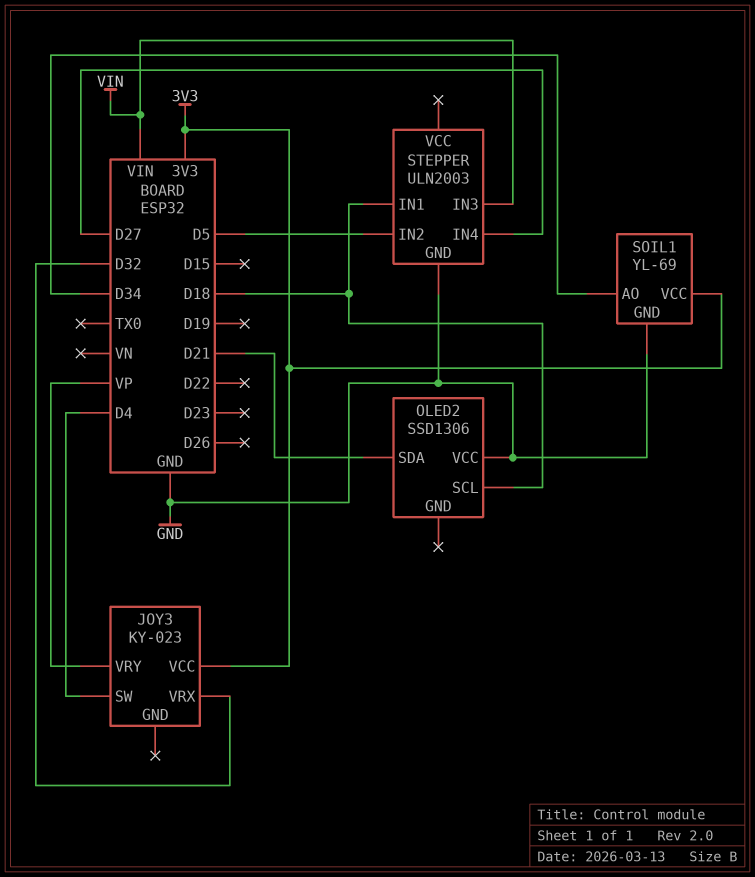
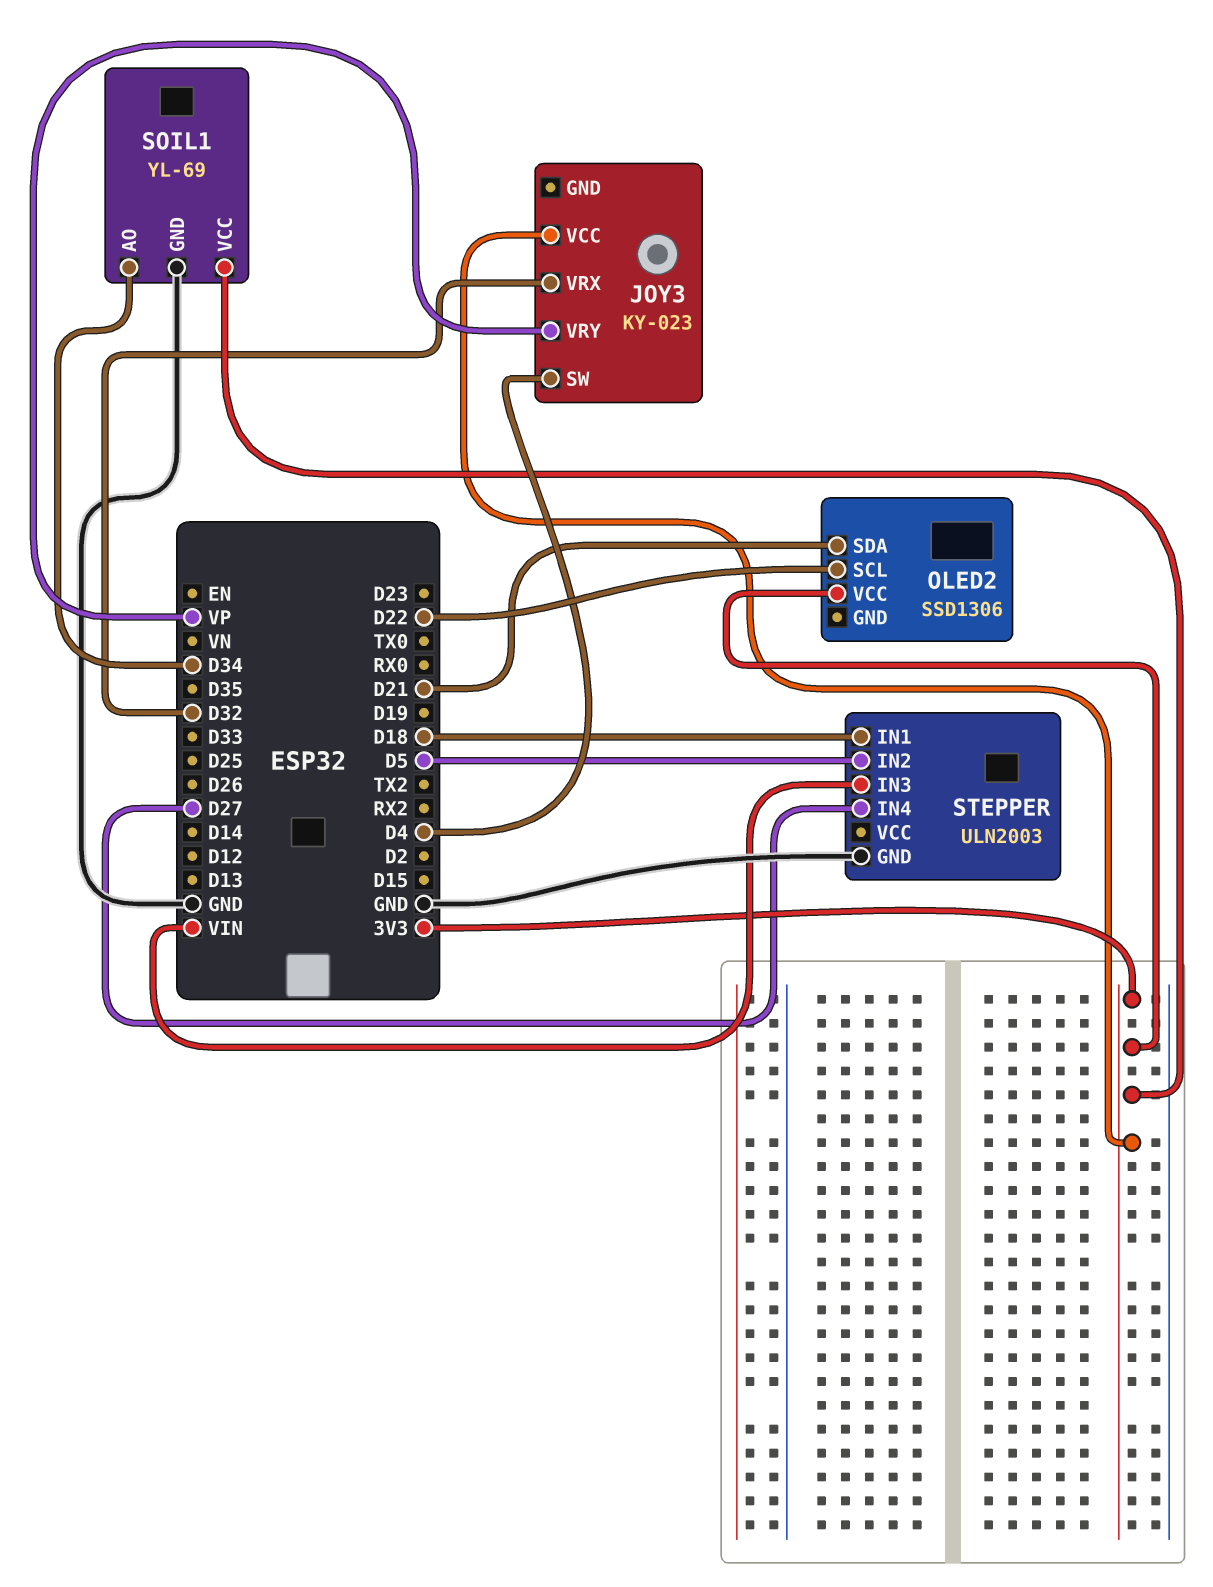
OLED2 pin SCL: D18 -> D22
OLED2 pin VCC: GND -> 3V3

